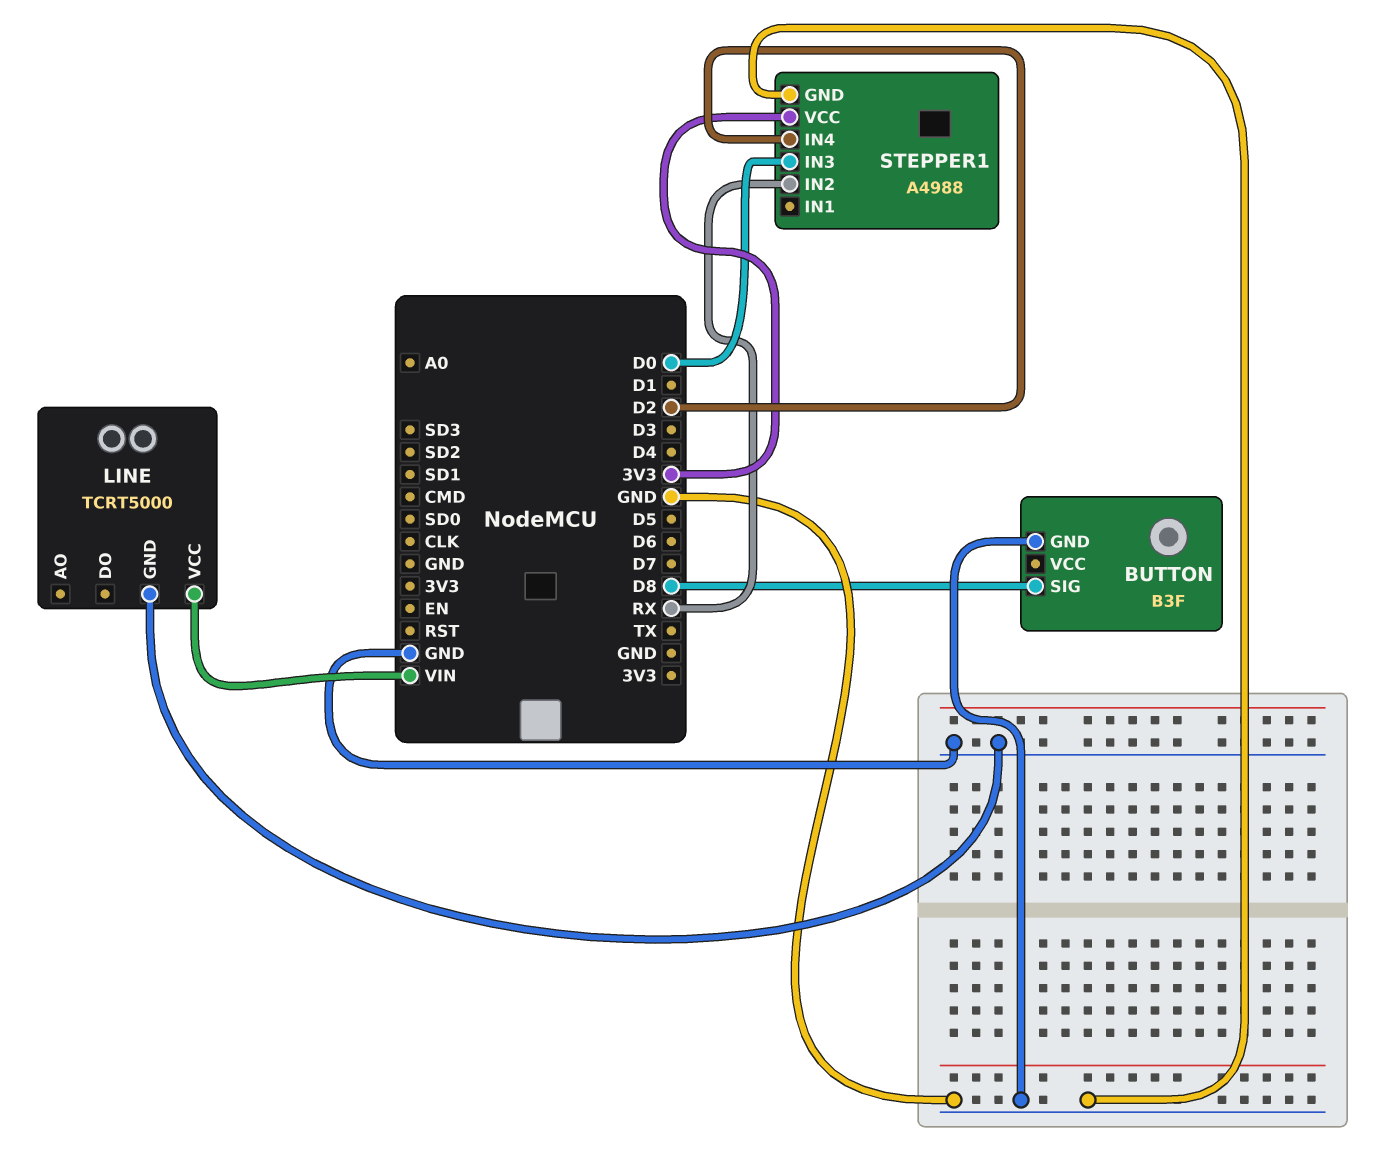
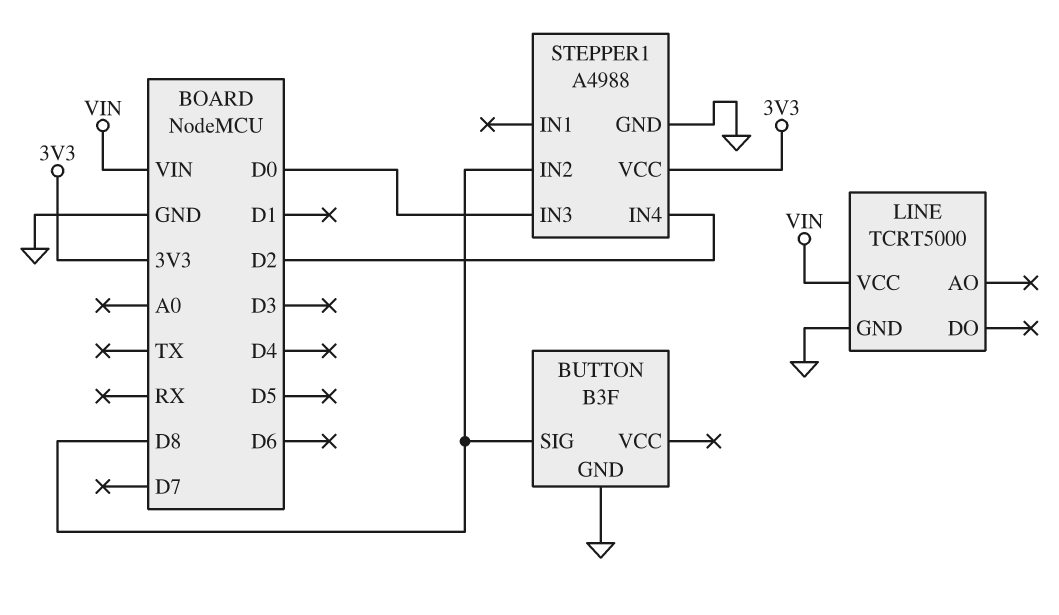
STEPPER1 pin IN2: RX -> D8

